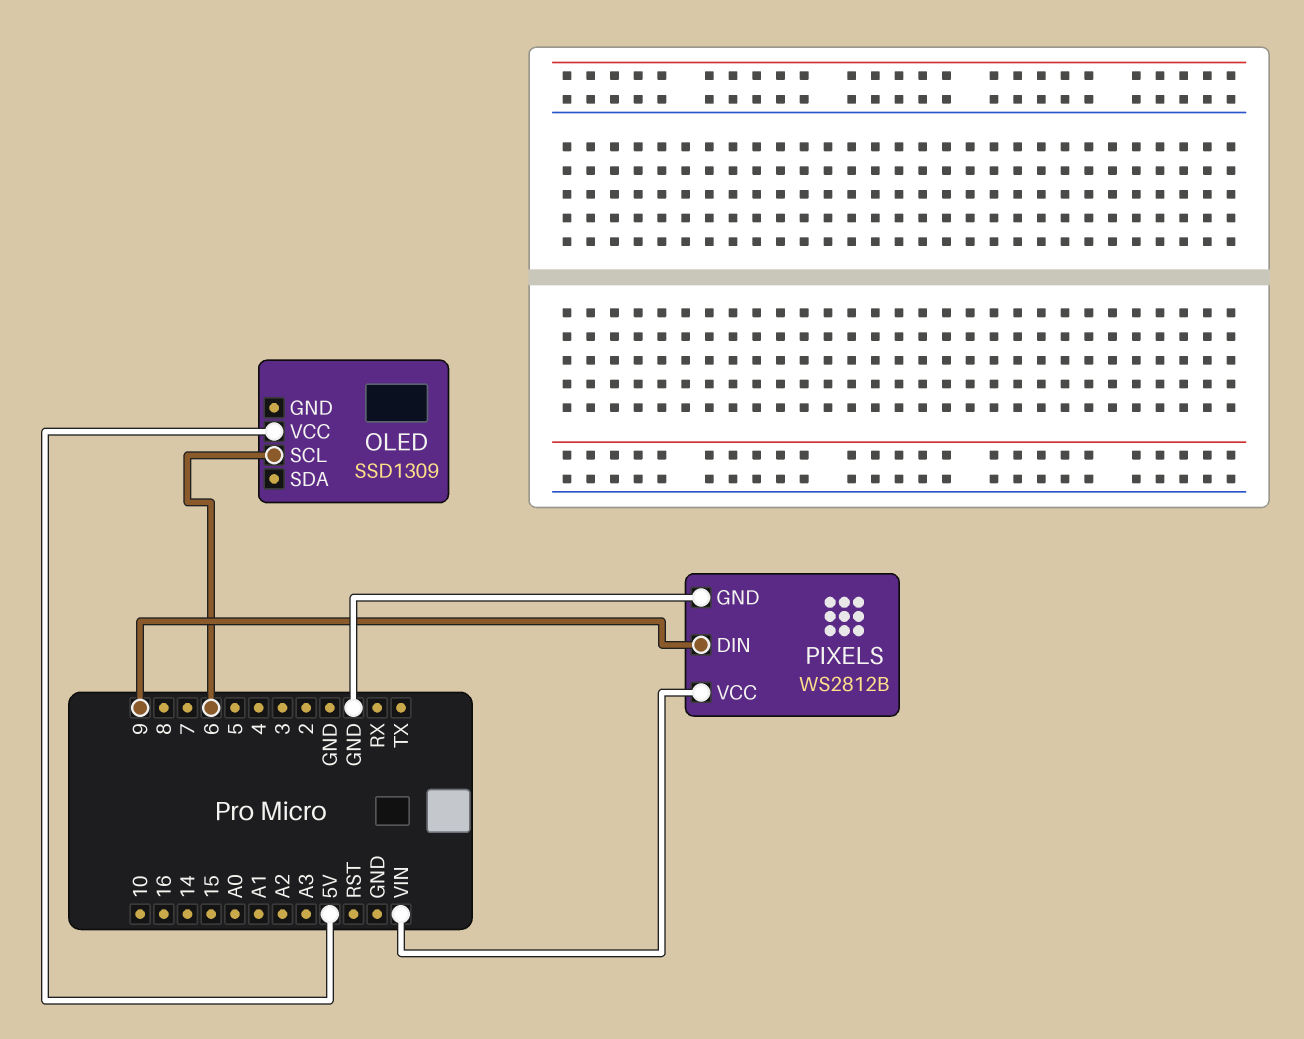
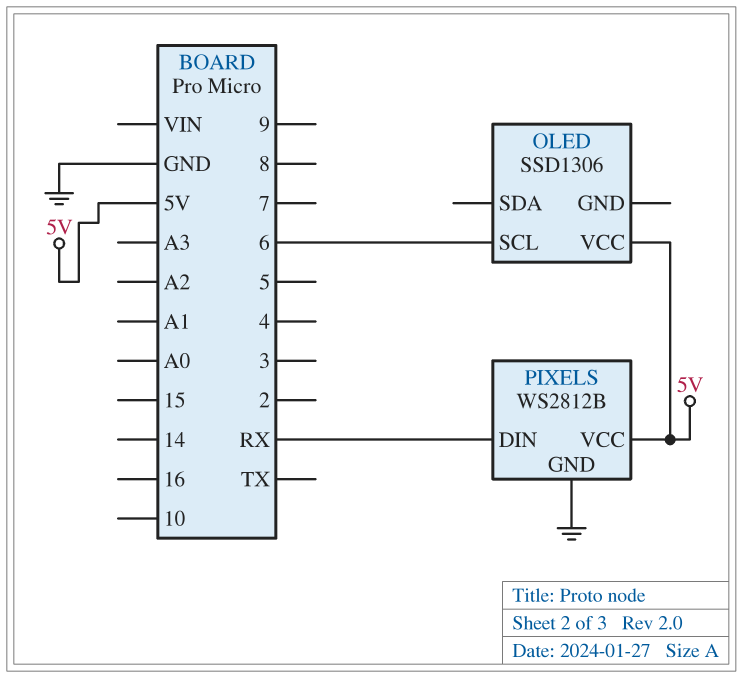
OLED: SSD1309 -> SSD1306
PIXELS pin DIN: 9 -> RX
PIXELS pin VCC: VIN -> 5V

